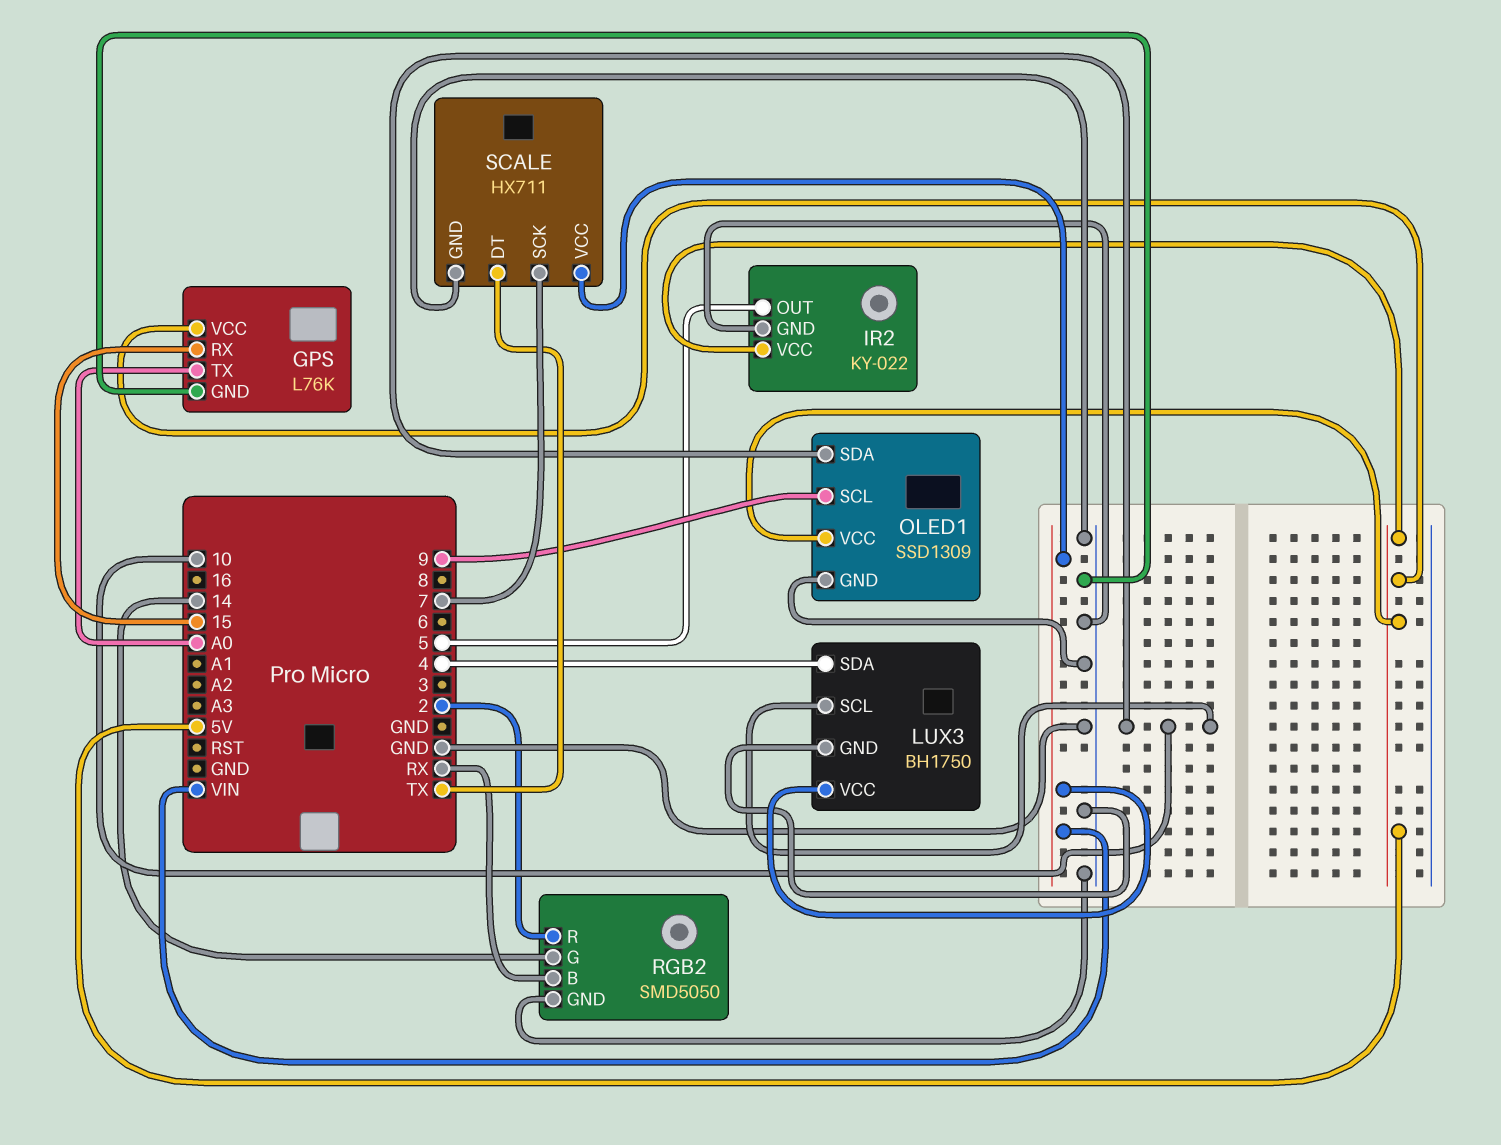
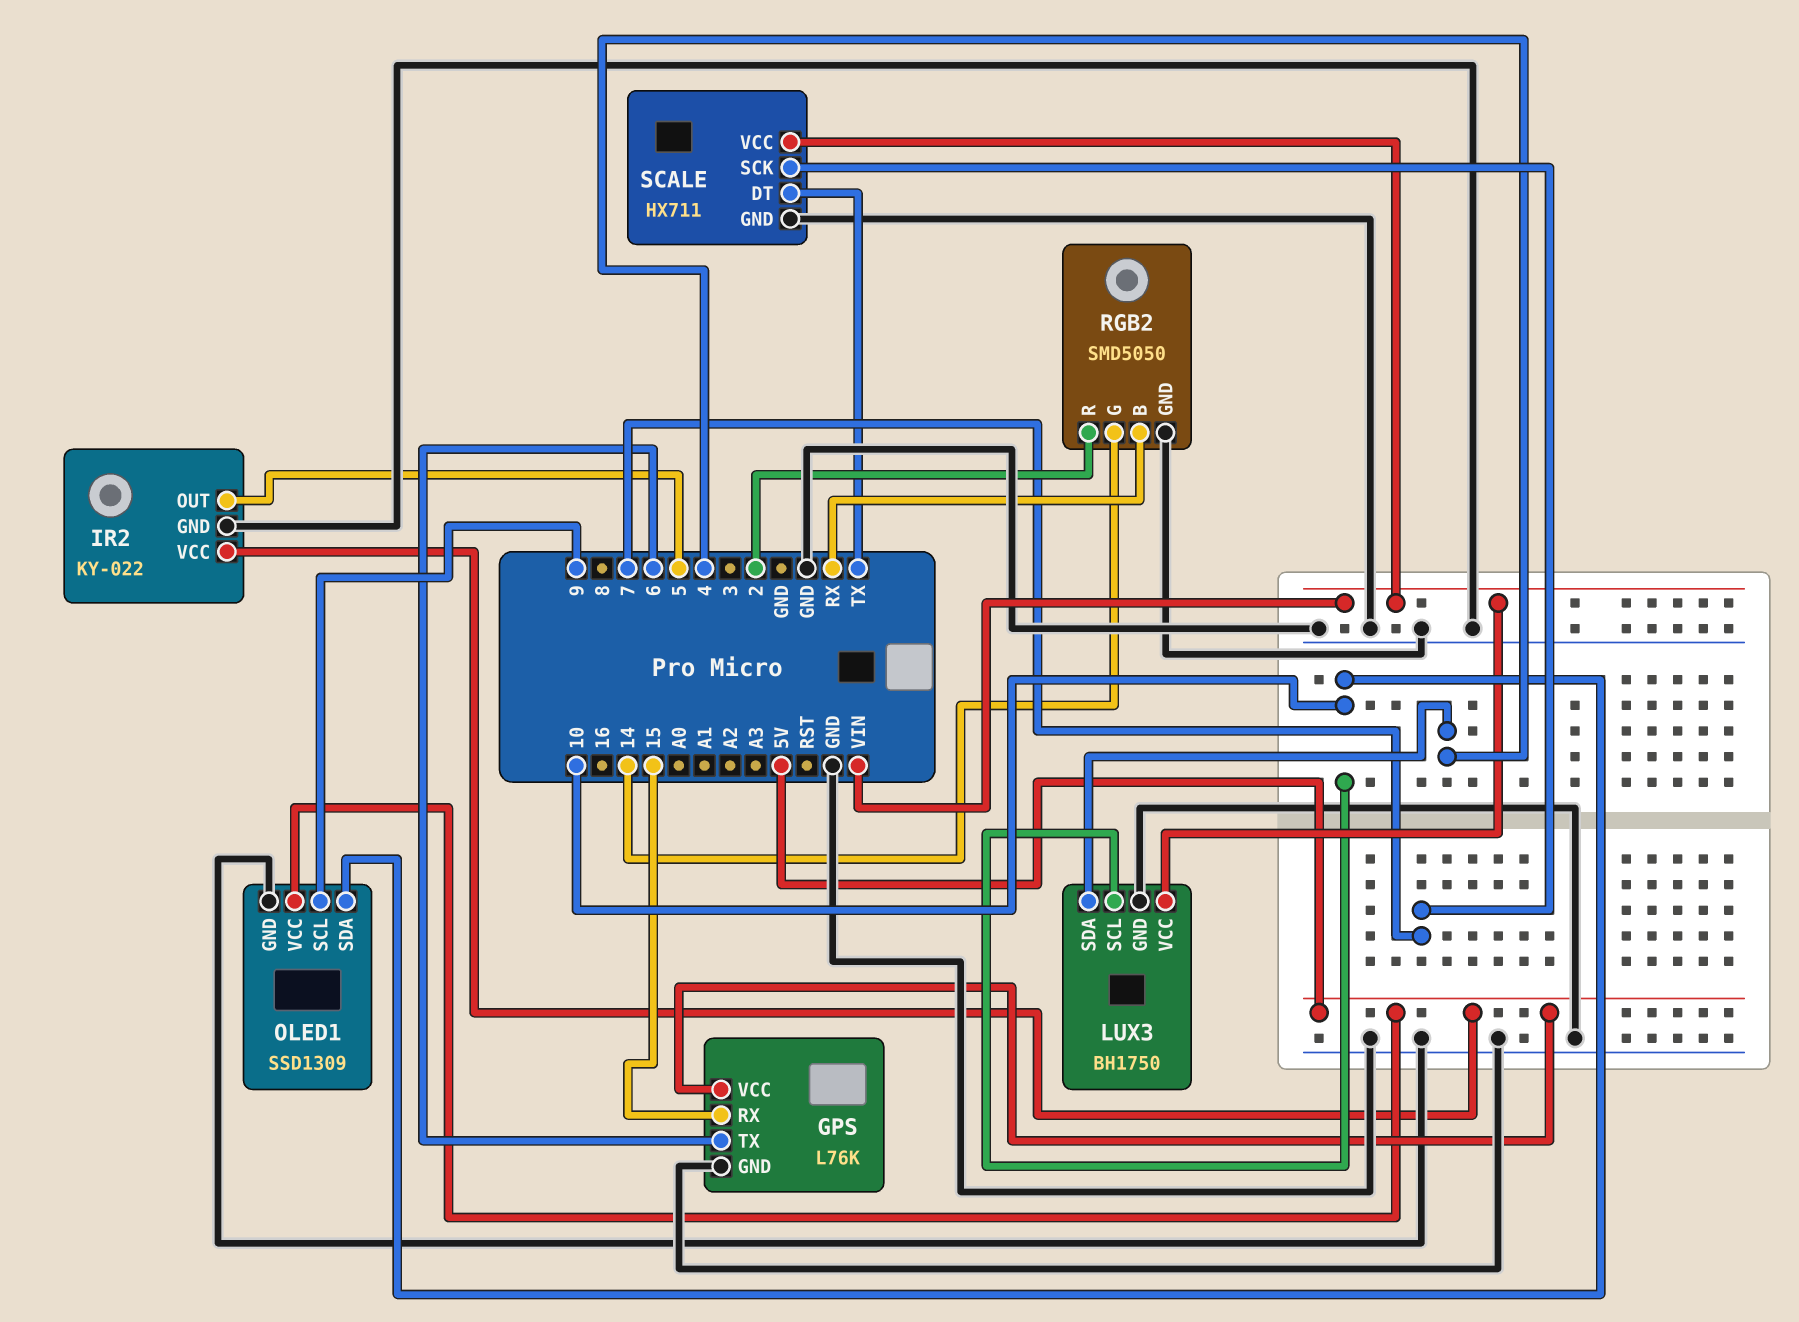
GPS pin TX: A0 -> 6

